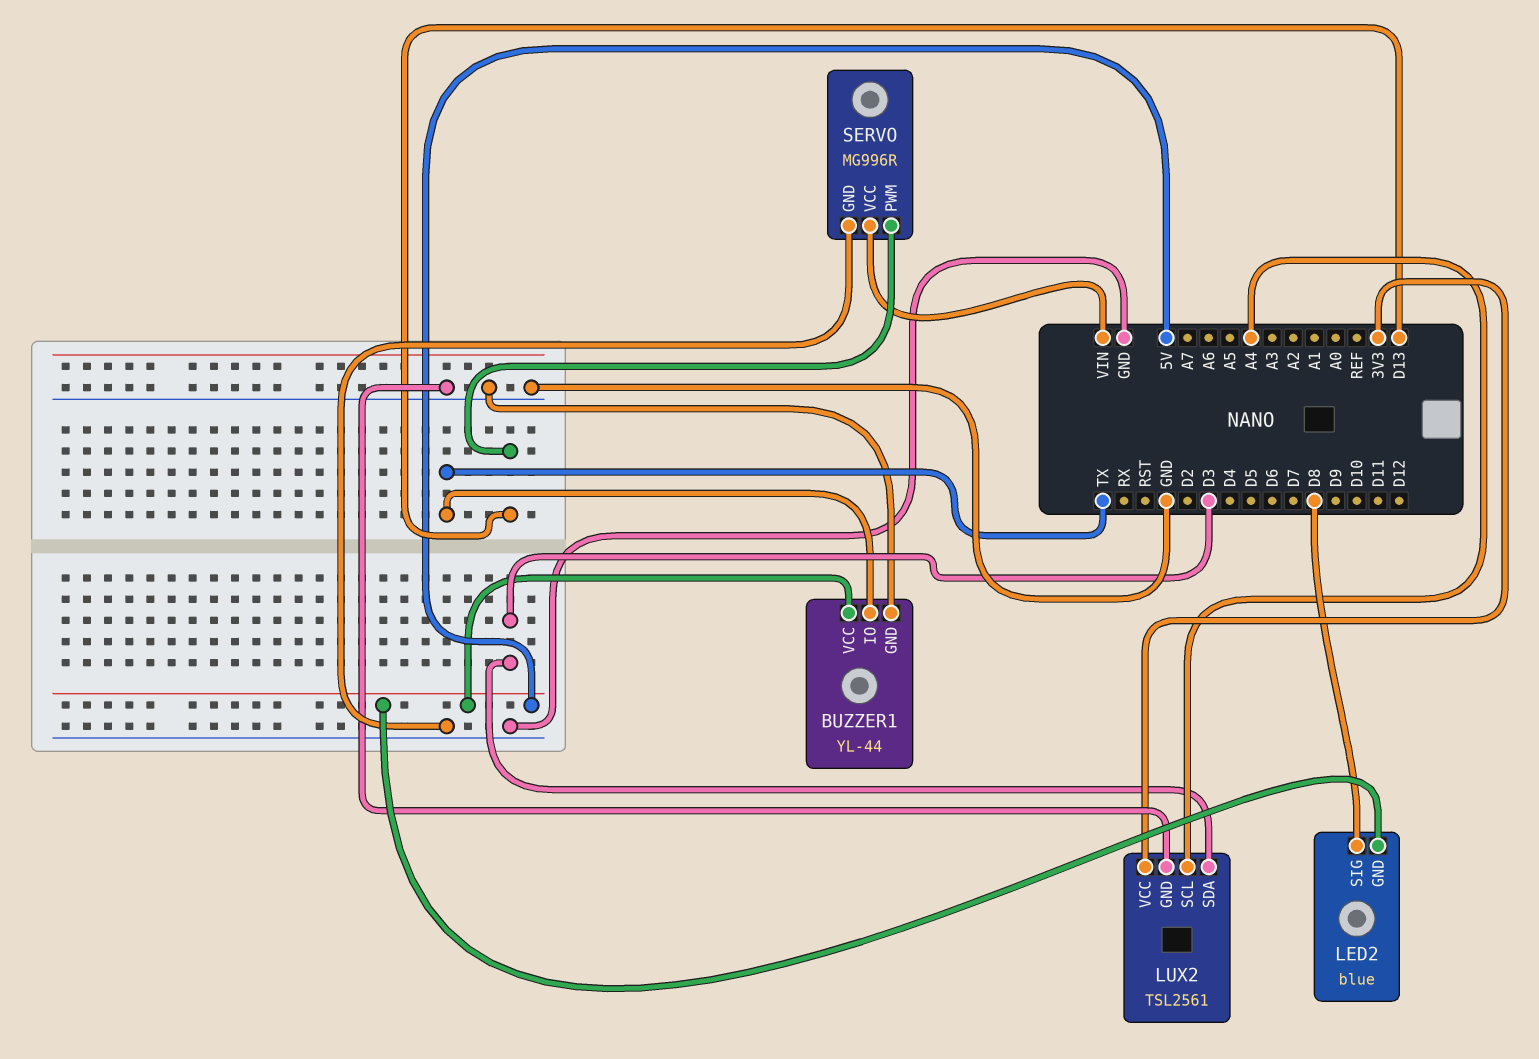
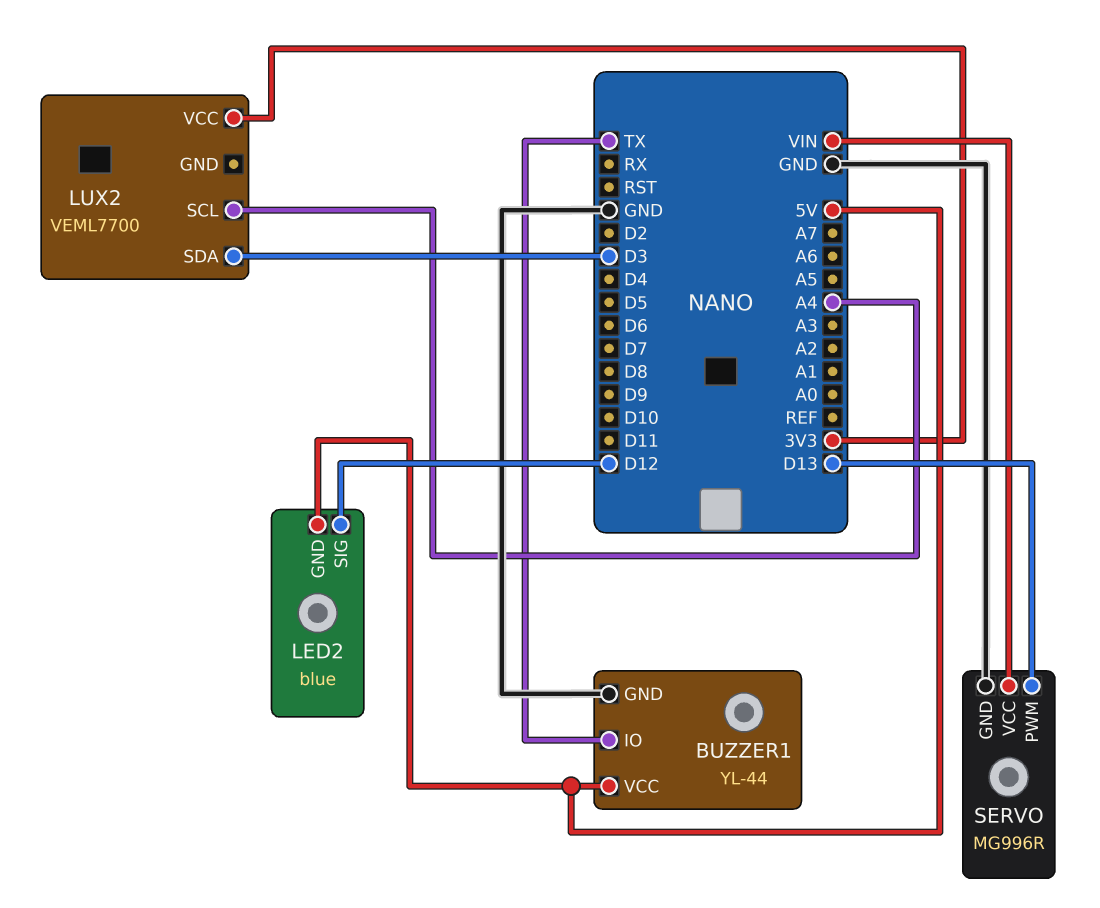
LED2 pin SIG: D8 -> D12
LUX2: TSL2561 -> VEML7700
LUX2 pin GND: GND -> none

